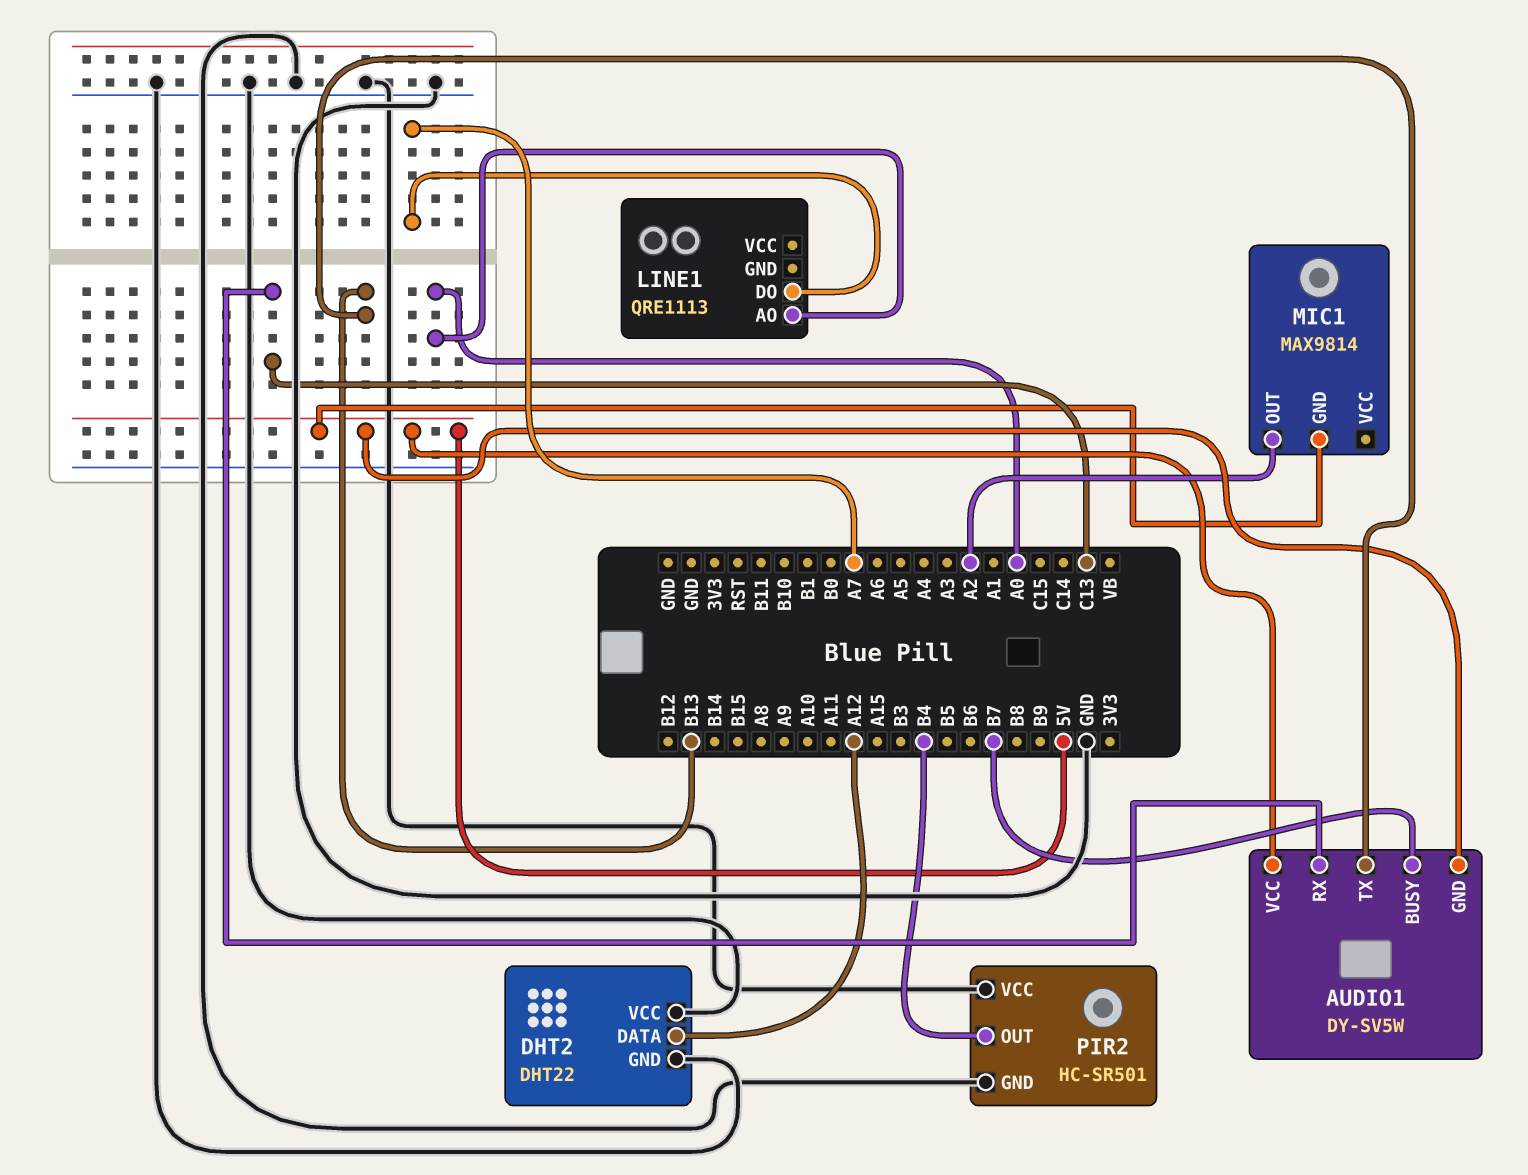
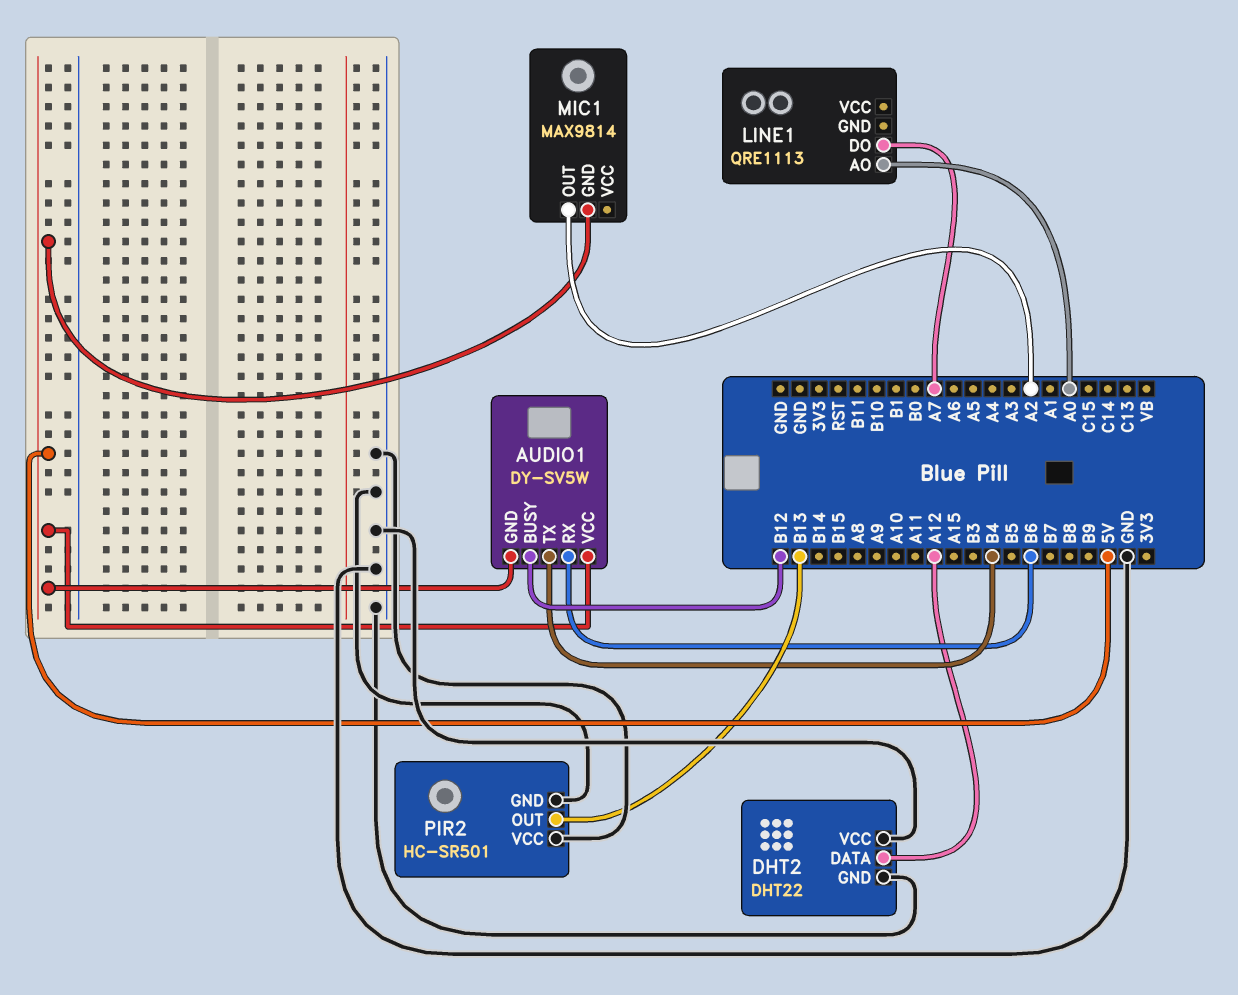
AUDIO1 pin BUSY: B7 -> B12
AUDIO1 pin RX: C13 -> B6
AUDIO1 pin TX: B13 -> B4
PIR2 pin OUT: B4 -> B13

